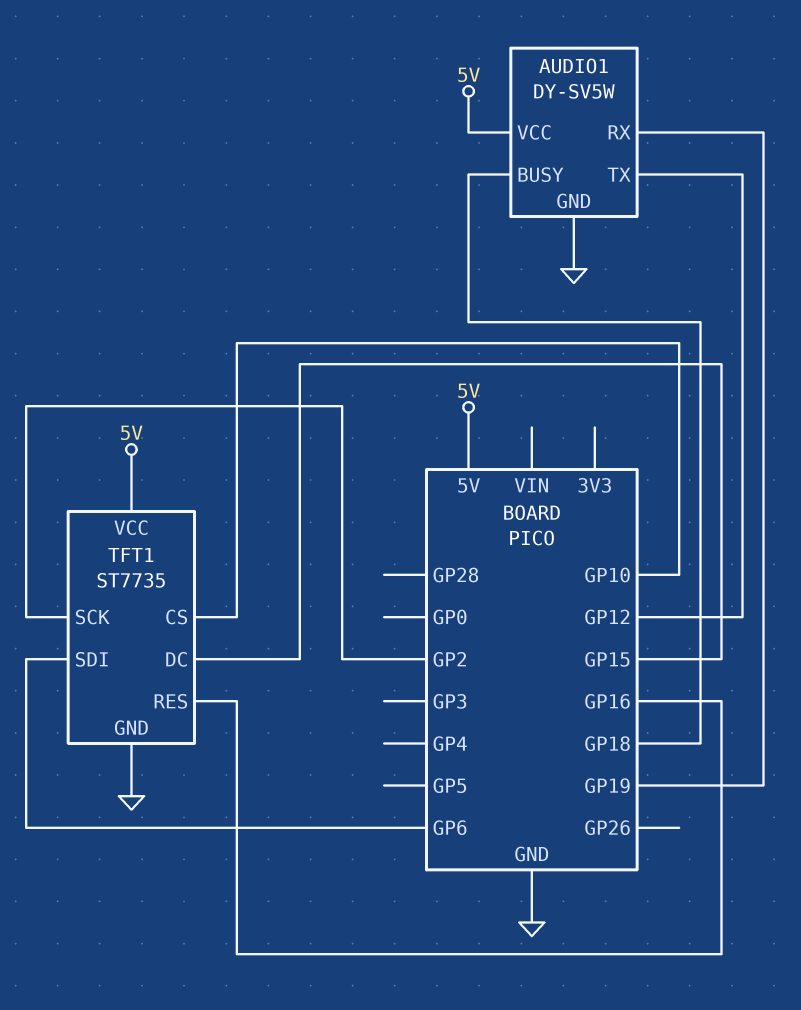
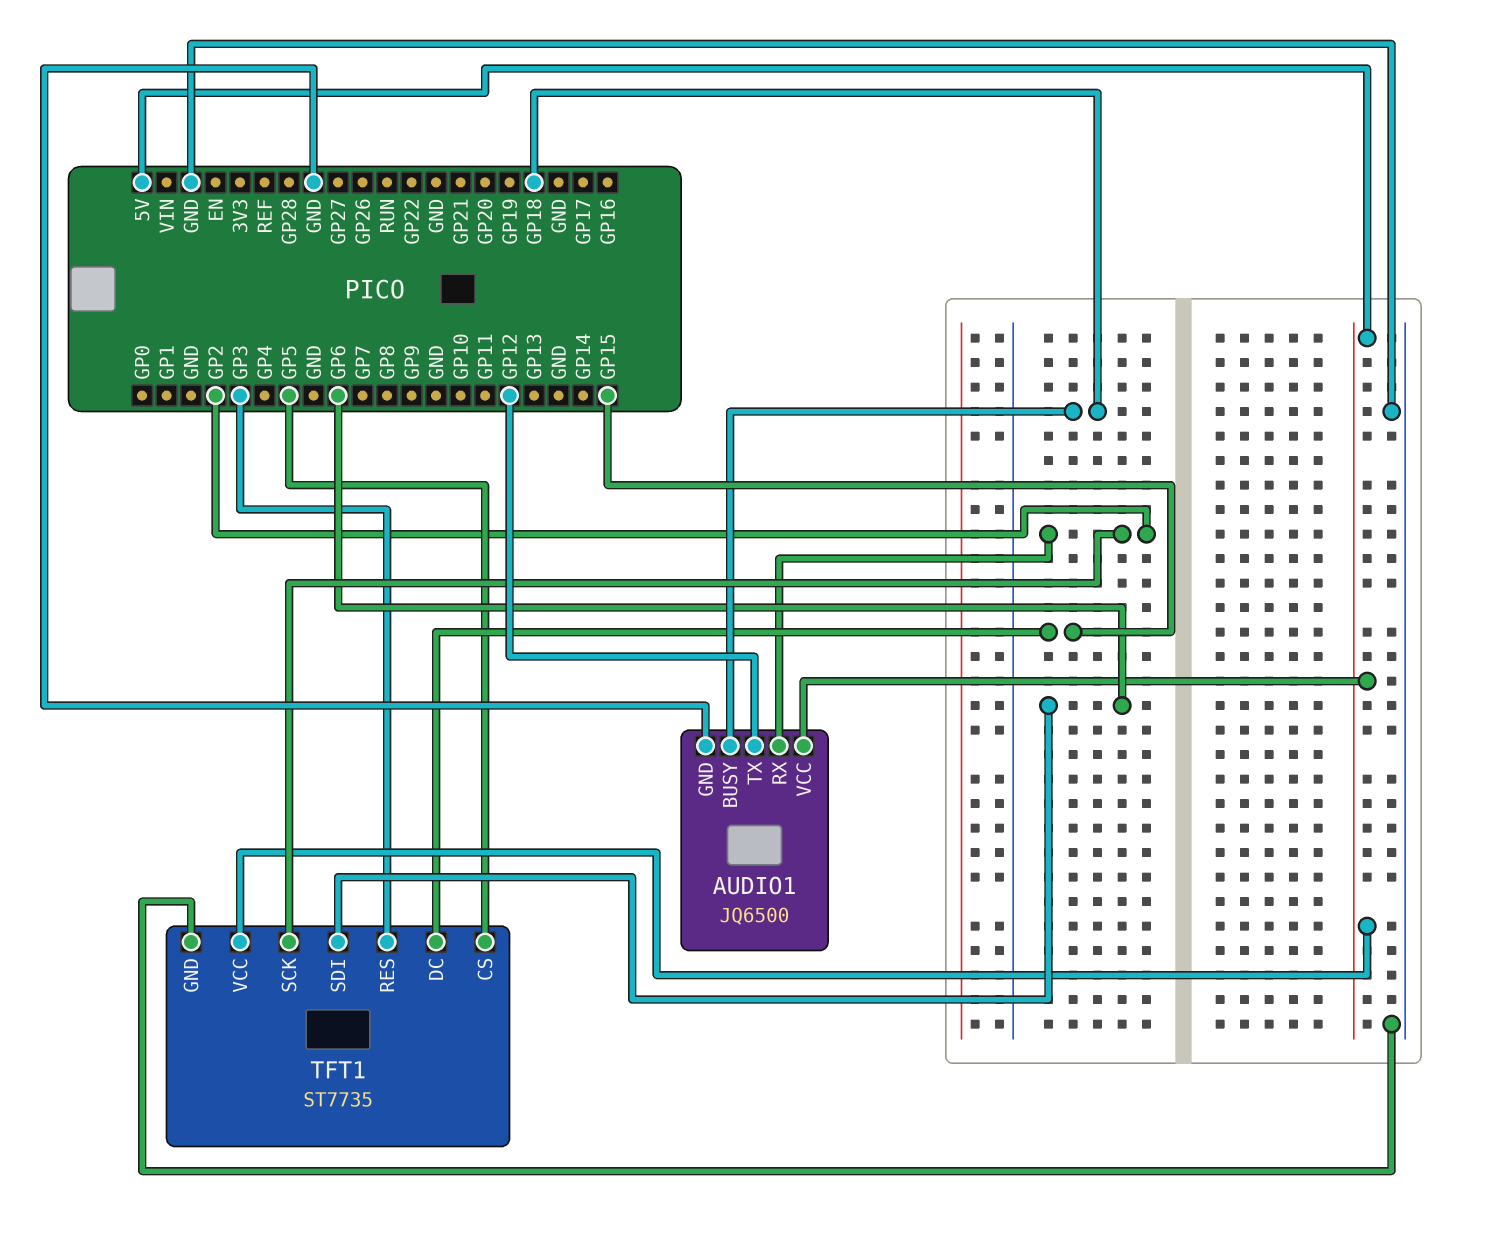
AUDIO1: DY-SV5W -> JQ6500
AUDIO1 pin RX: GP19 -> GP2
TFT1 pin CS: GP10 -> GP5
TFT1 pin RES: GP16 -> GP3

